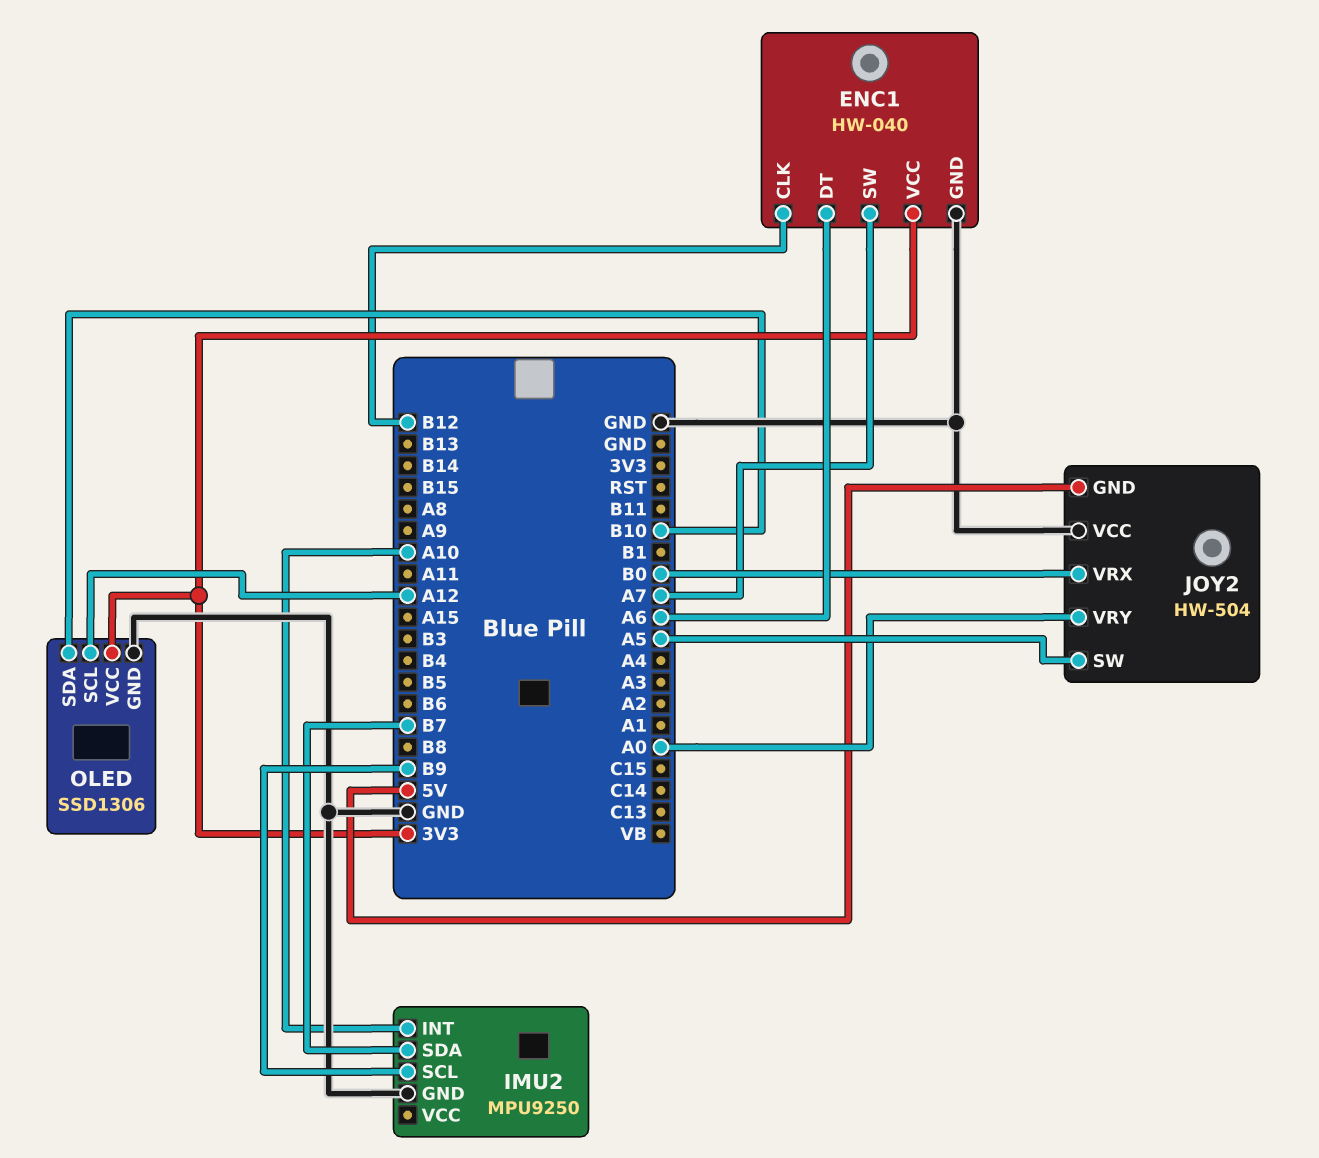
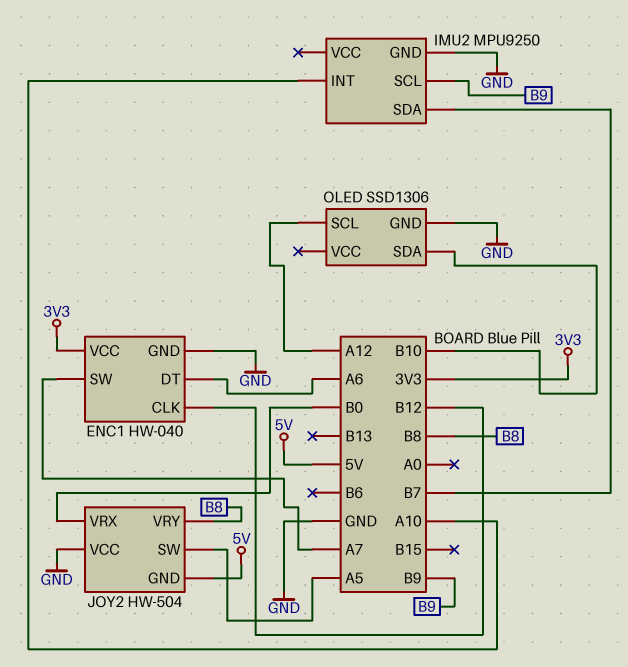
JOY2 pin VRY: A0 -> B8
OLED pin VCC: 3V3 -> none

